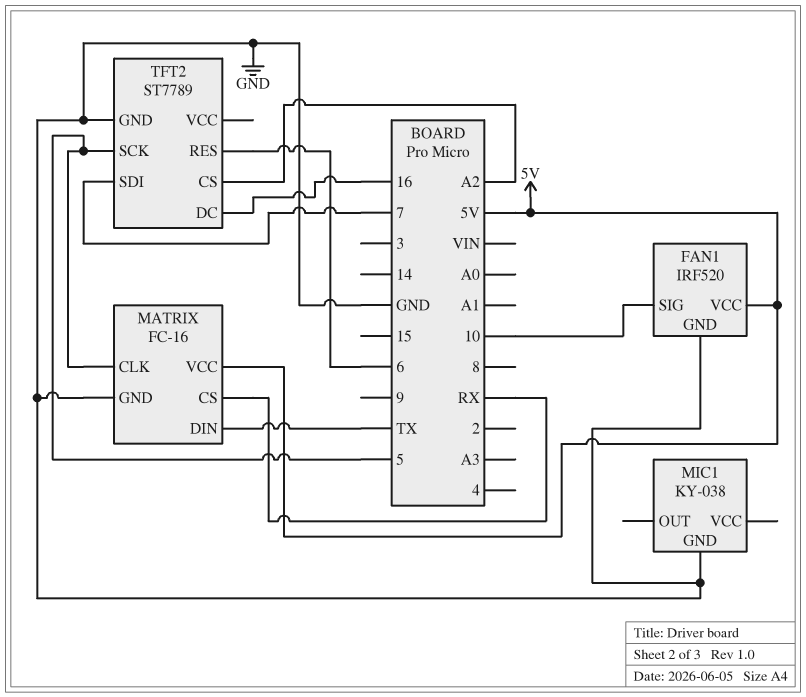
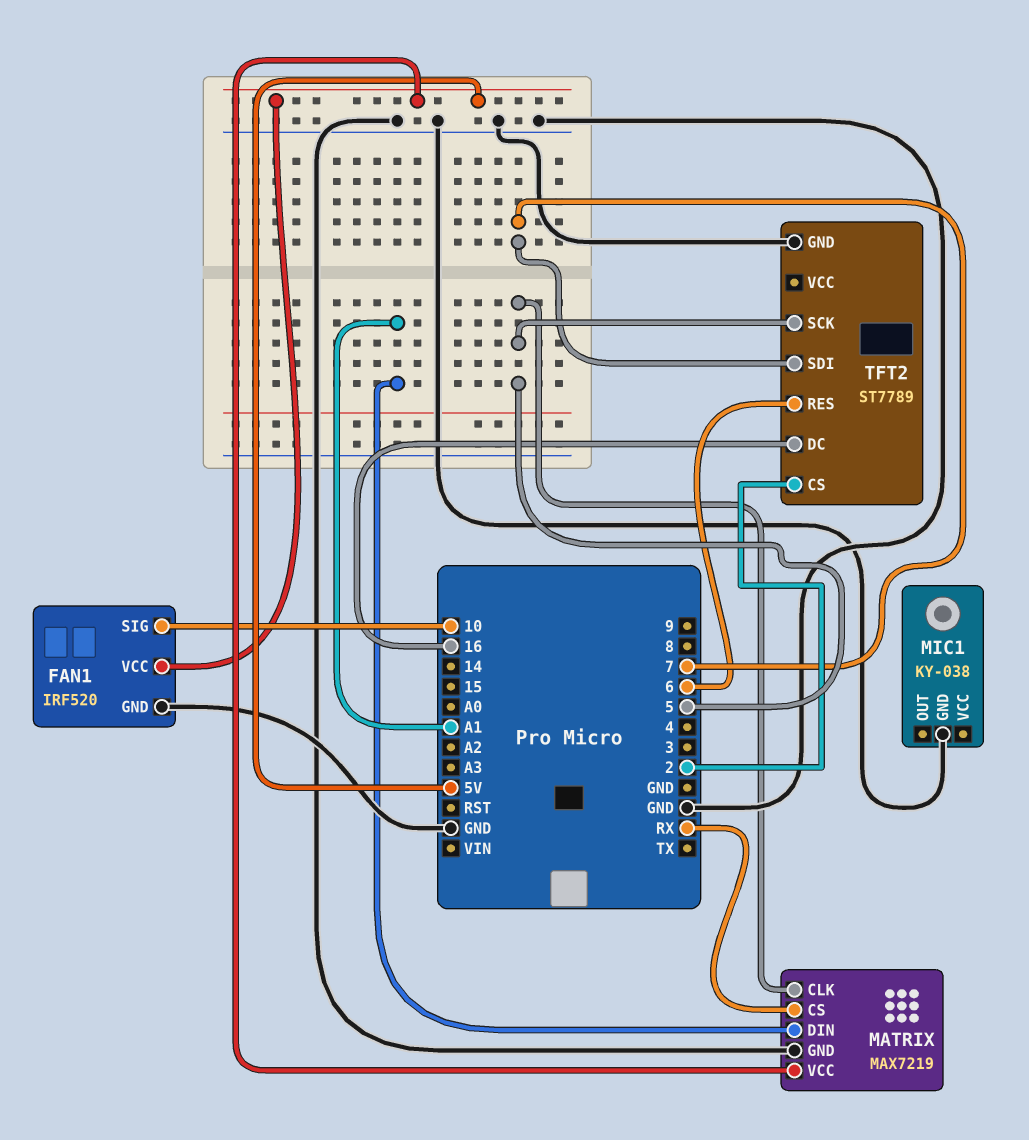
MATRIX: FC-16 -> MAX7219
MATRIX pin DIN: TX -> A1
TFT2 pin CS: A2 -> 2

